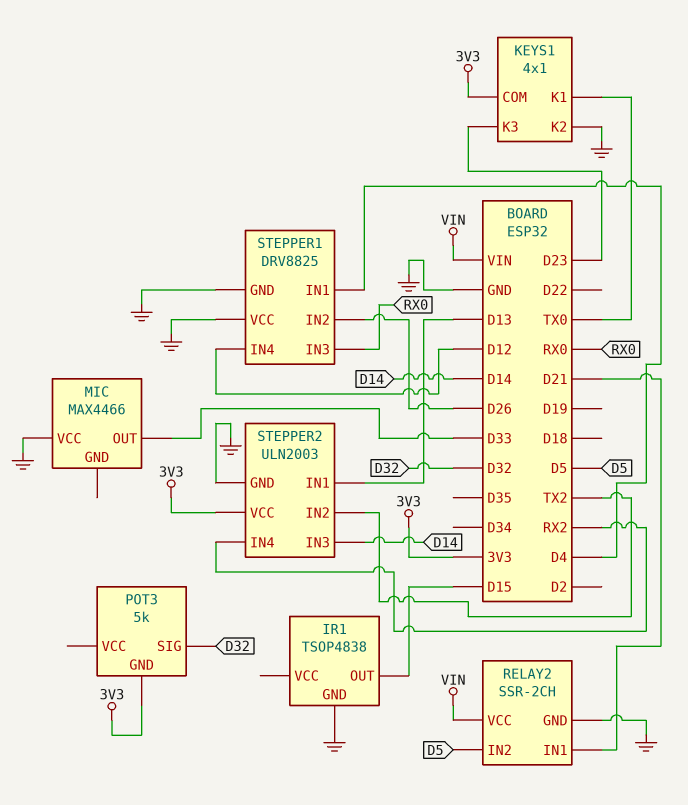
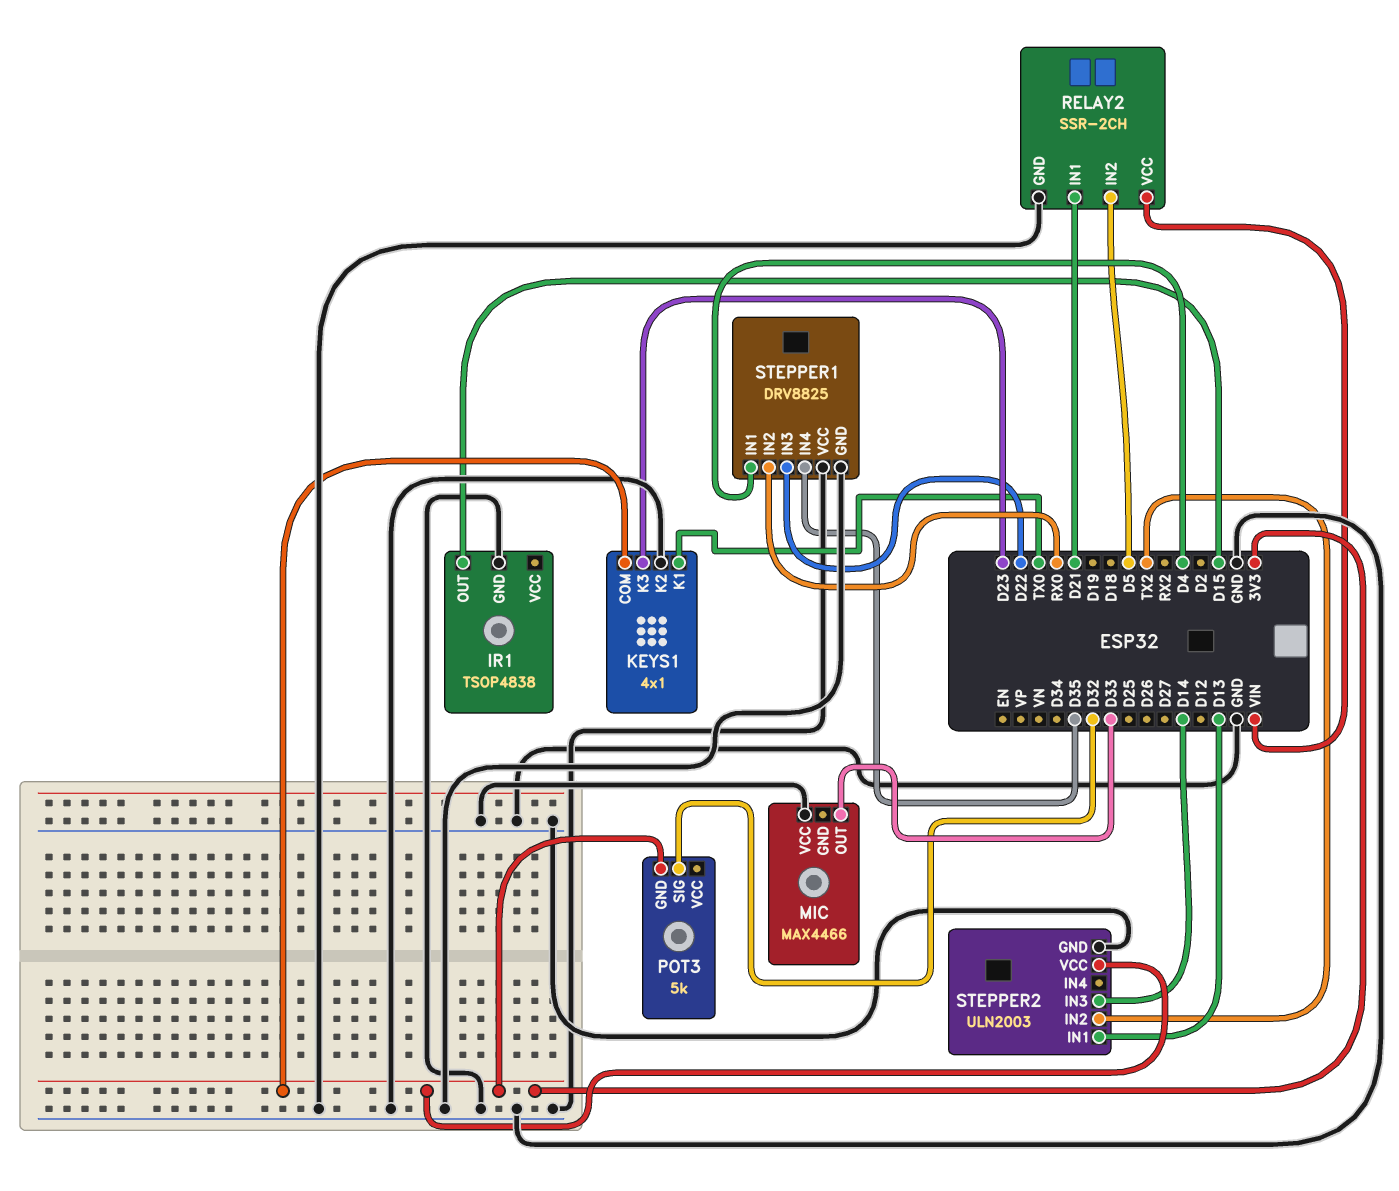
STEPPER1 pin IN2: D26 -> RX0
STEPPER1 pin IN3: RX0 -> D22
STEPPER1 pin IN4: D12 -> D35
STEPPER2 pin IN4: RX2 -> none

